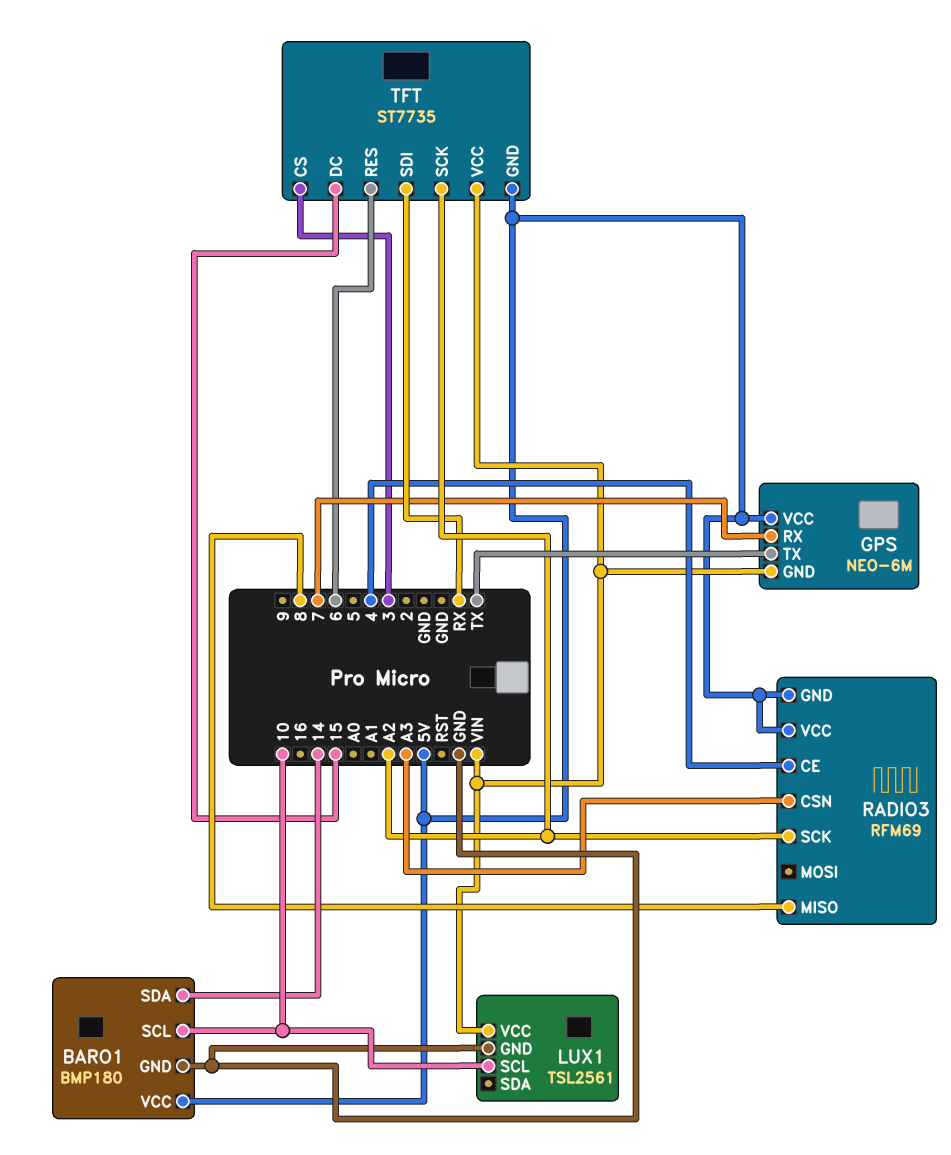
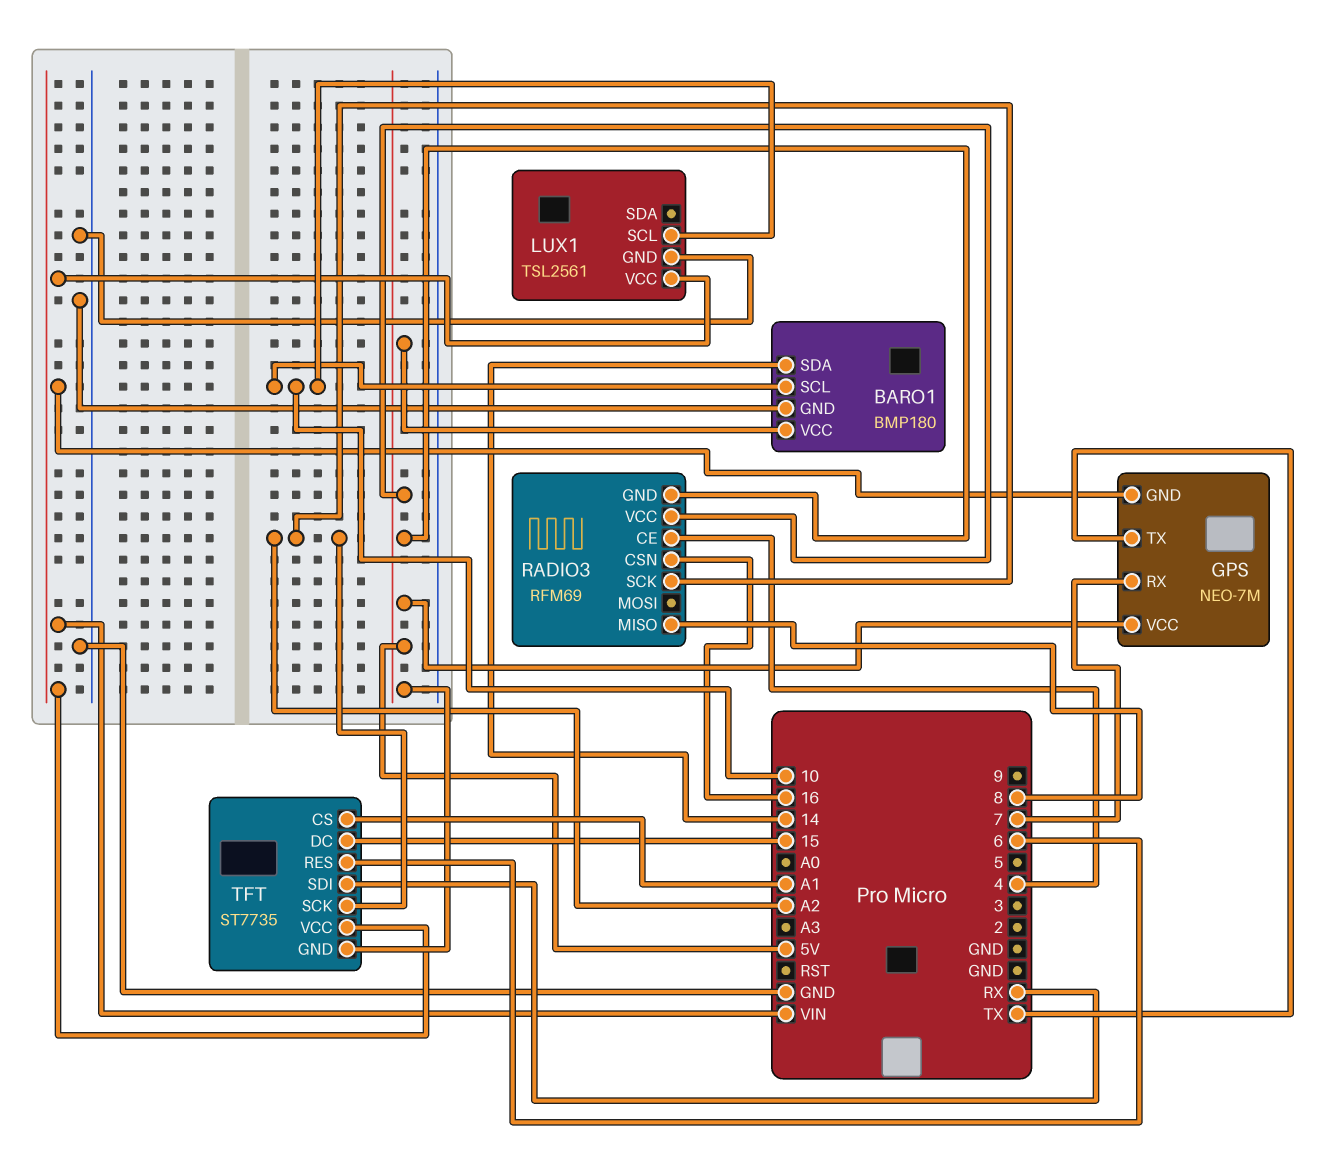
GPS: NEO-6M -> NEO-7M
RADIO3 pin CSN: A3 -> 16
TFT pin CS: 3 -> A1

